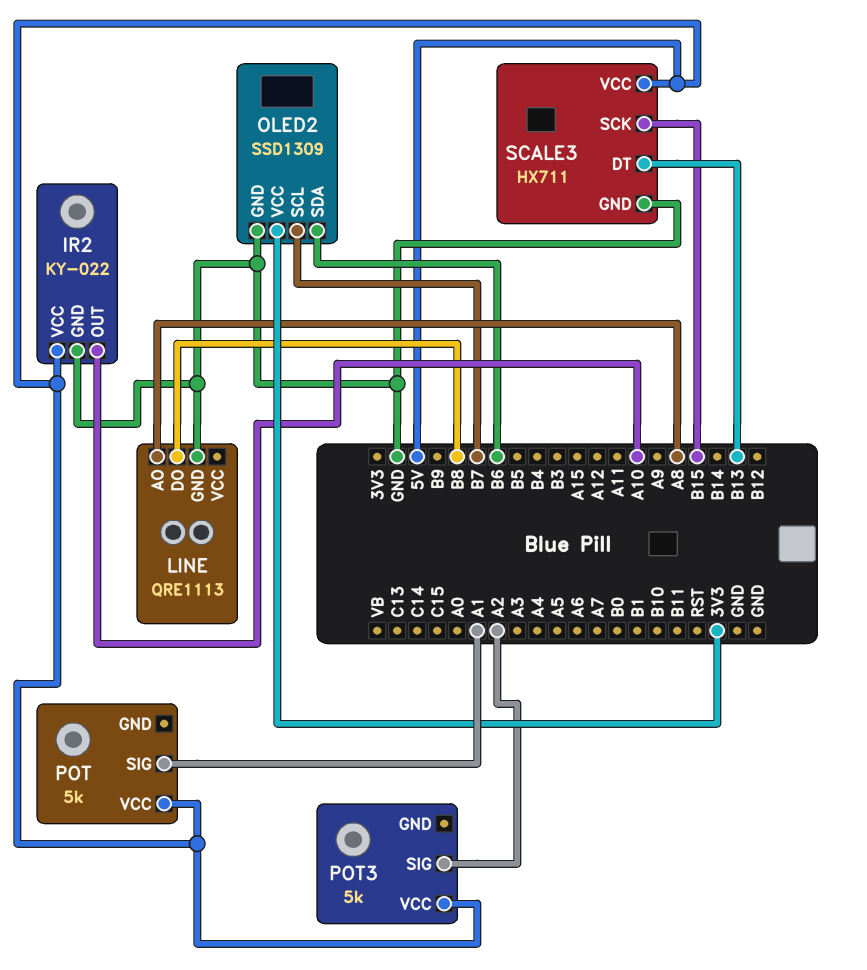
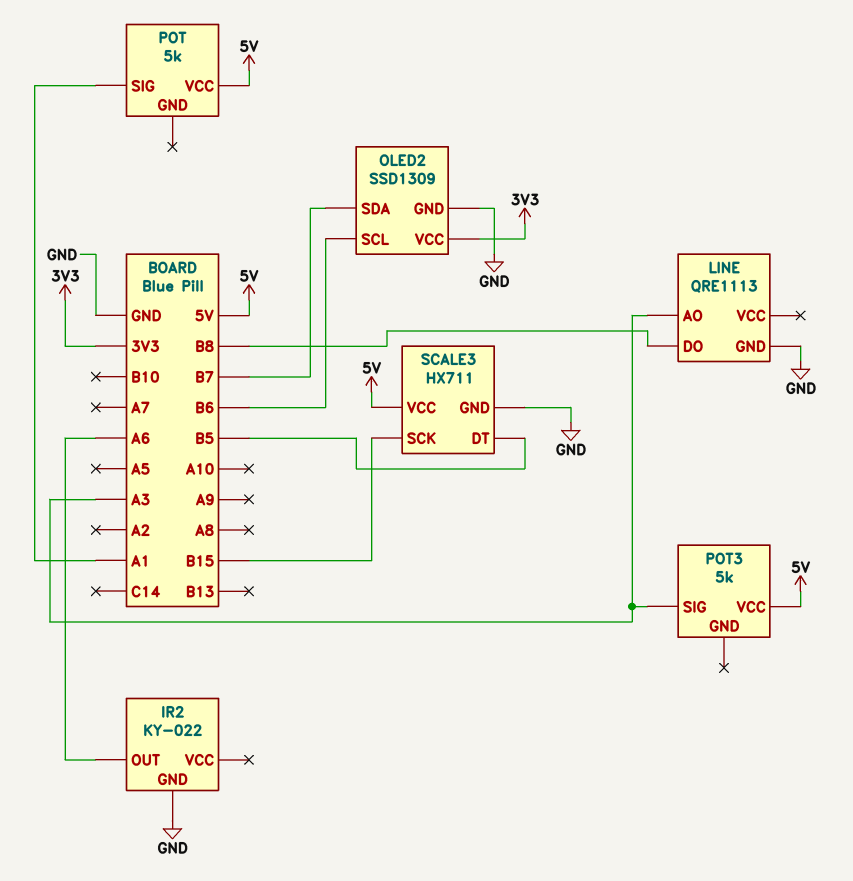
IR2 pin OUT: A10 -> A6
IR2 pin VCC: 5V -> none
LINE pin AO: A8 -> A3
OLED2 pin SCL: B7 -> B6
OLED2 pin SDA: B6 -> B7
POT3 pin SIG: A2 -> A3
SCALE3 pin DT: B13 -> B5

